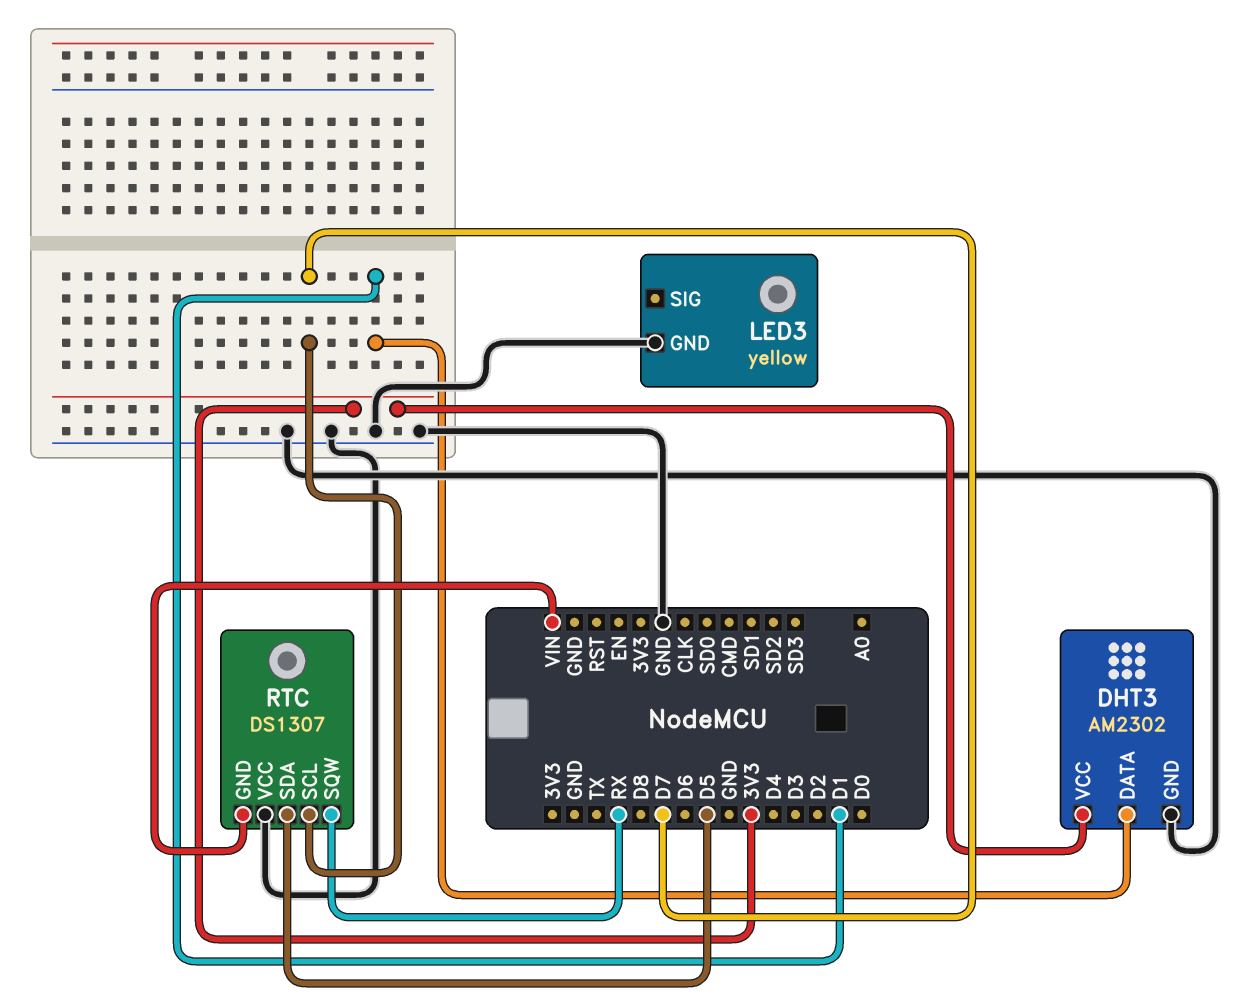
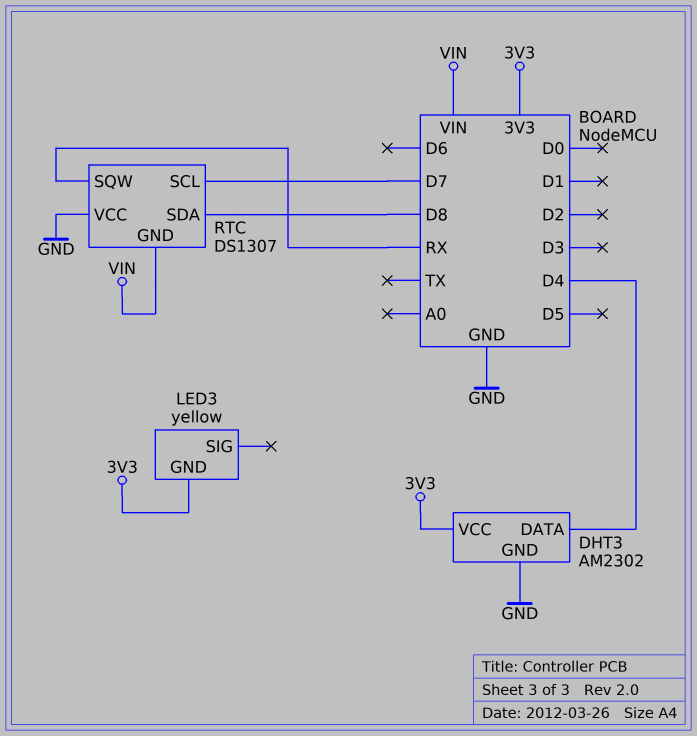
DHT3 pin DATA: D1 -> D4
LED3 pin GND: GND -> 3V3
RTC pin SDA: D5 -> D8

